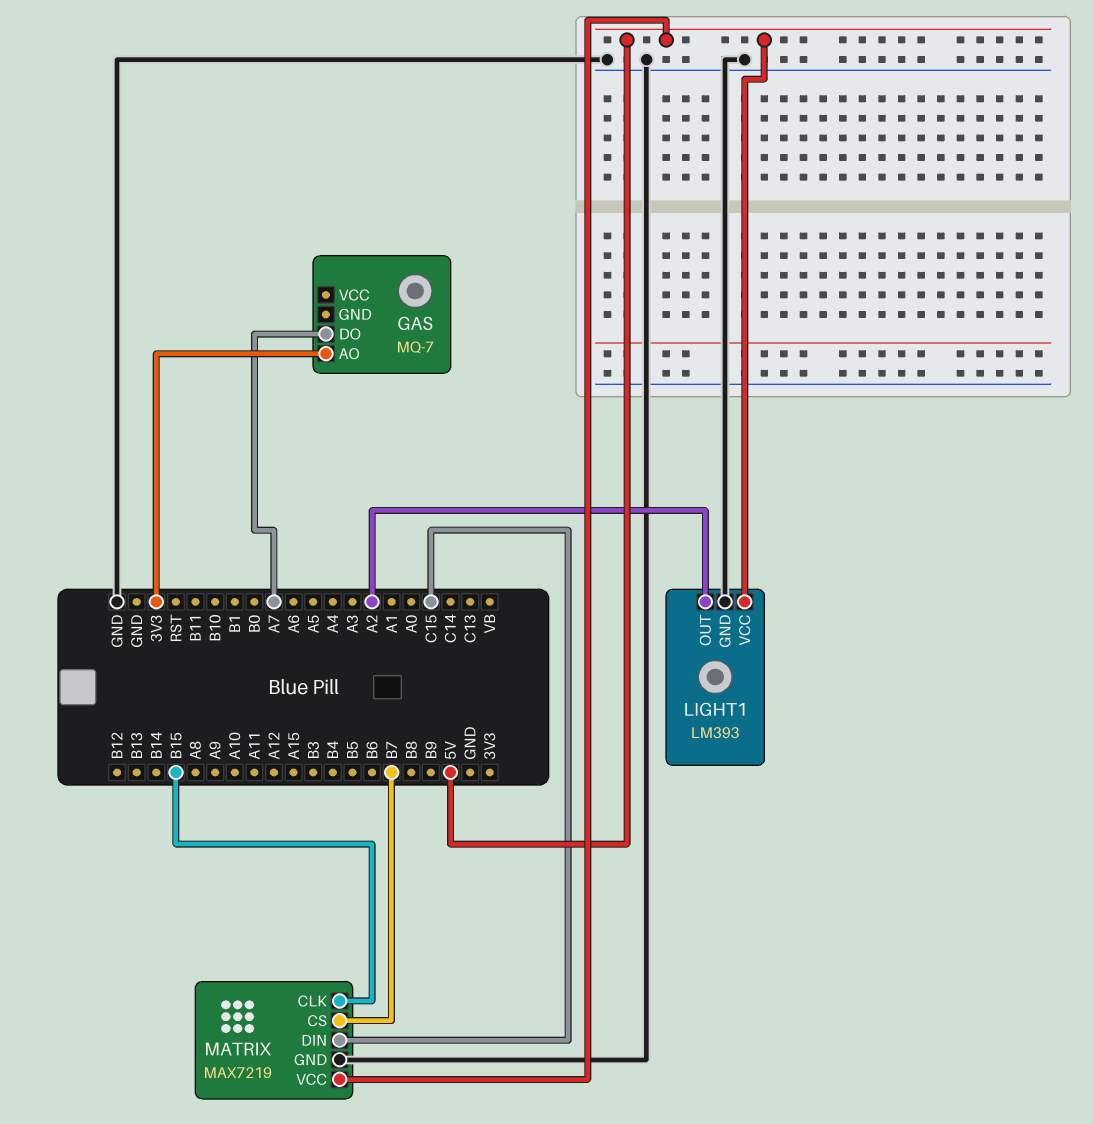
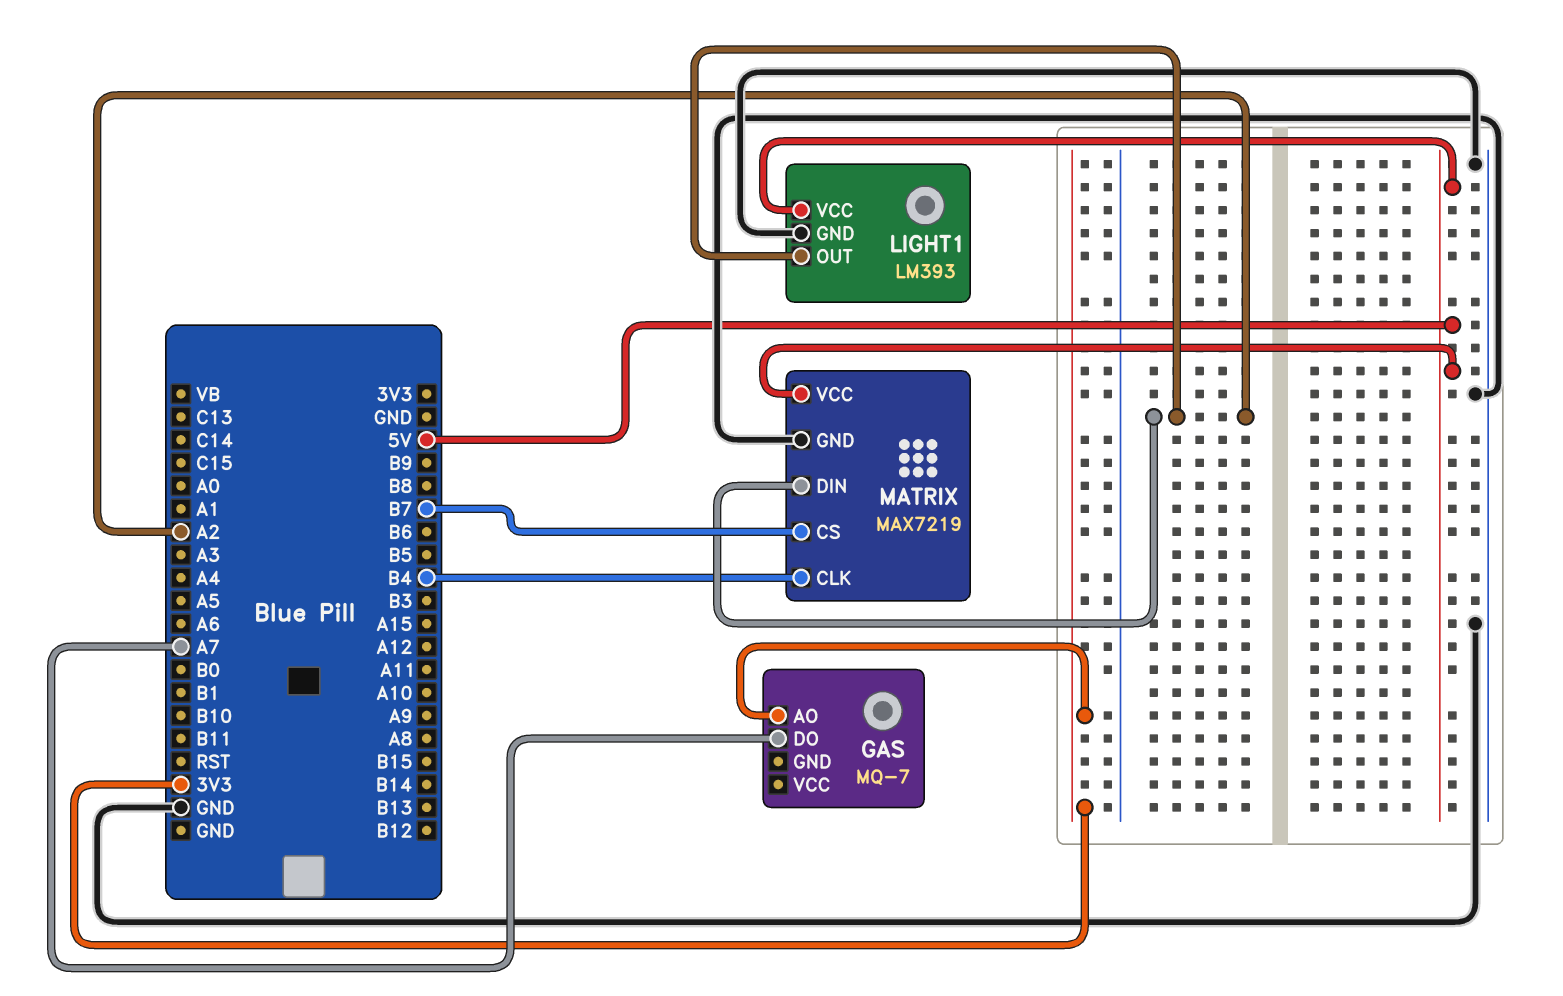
MATRIX pin CLK: B15 -> B4
MATRIX pin DIN: C15 -> A2

